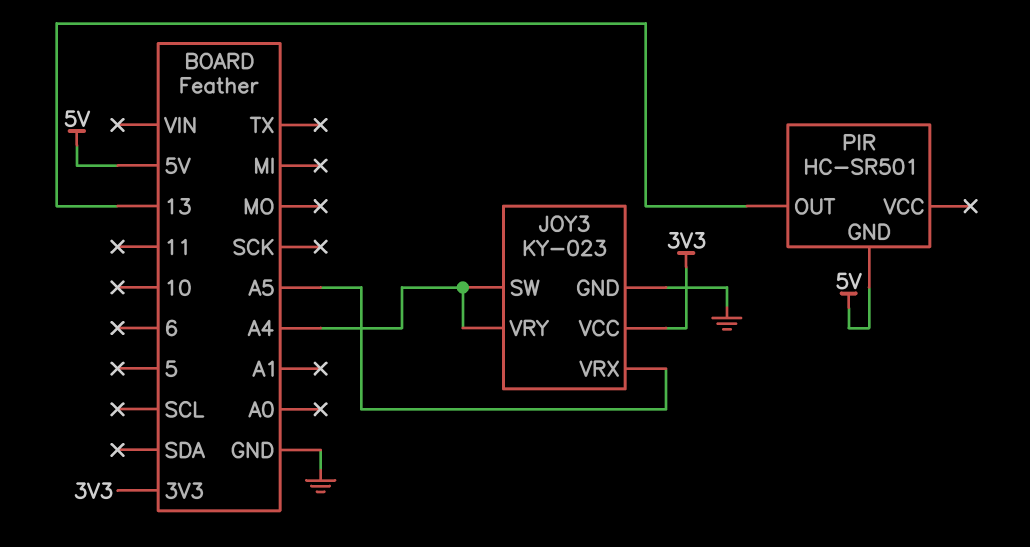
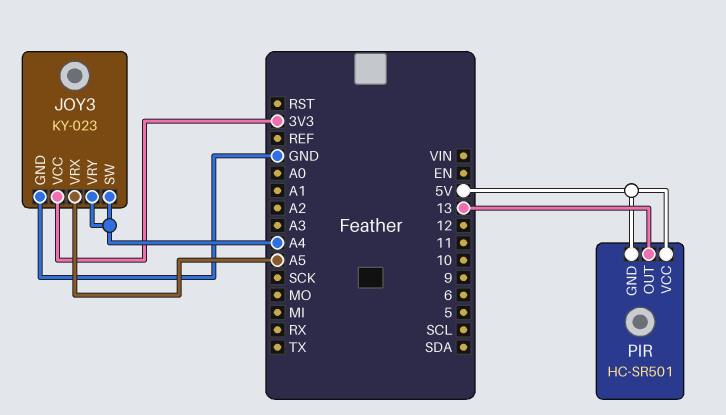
PIR pin VCC: none -> 5V

